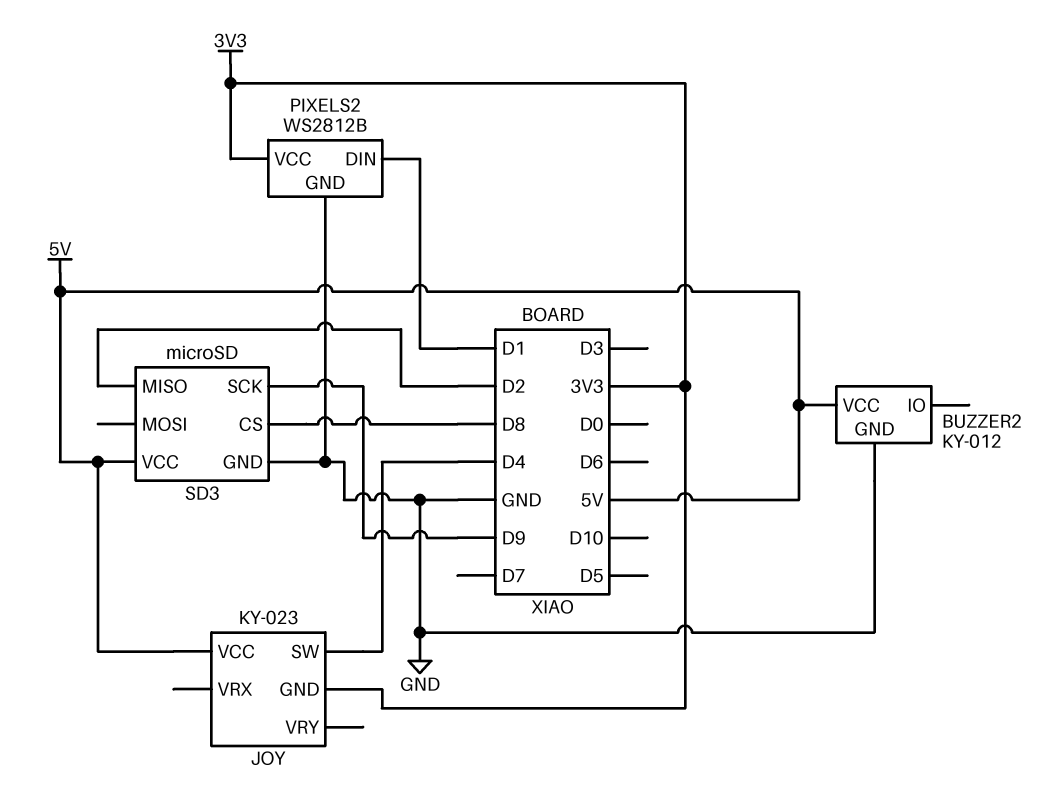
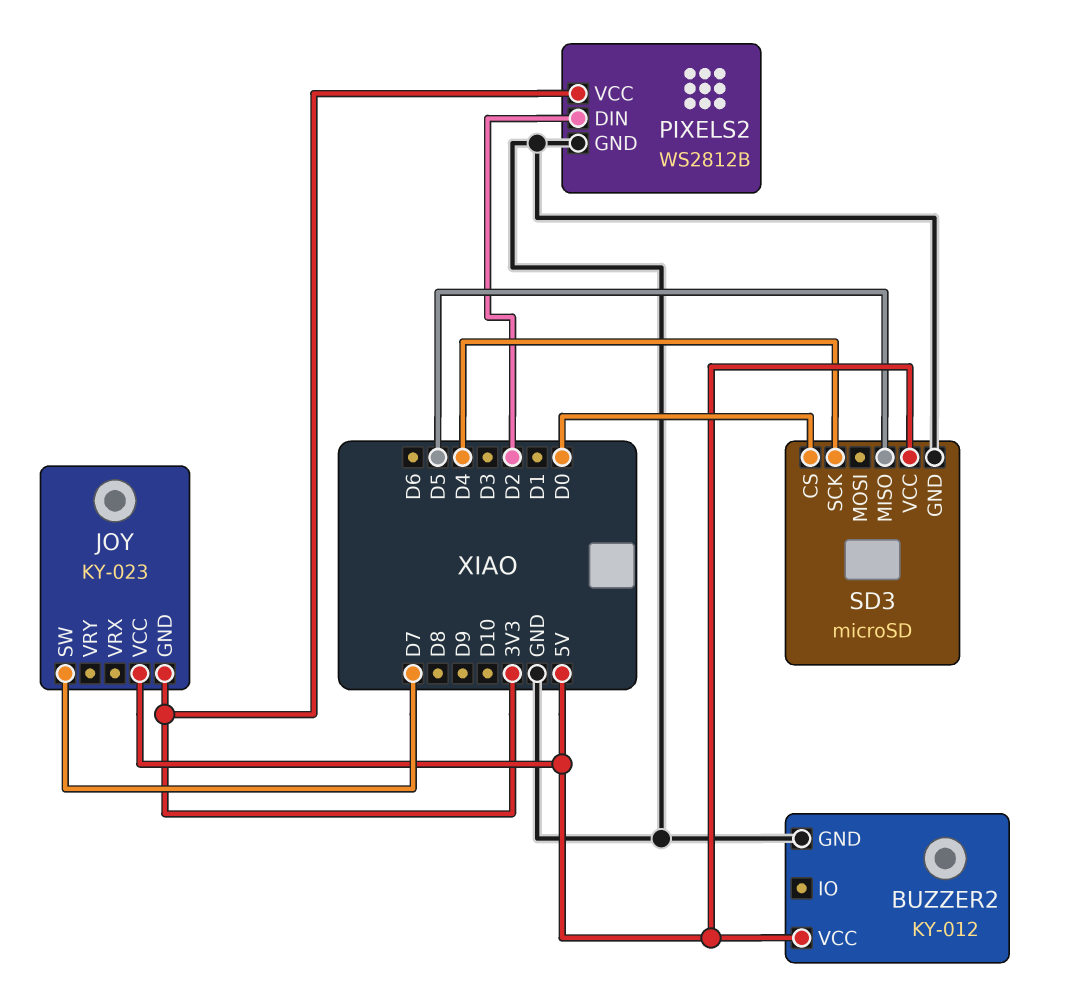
JOY pin SW: D4 -> D7
PIXELS2 pin DIN: D1 -> D2
SD3 pin CS: D8 -> D0
SD3 pin MISO: D2 -> D5
SD3 pin SCK: D9 -> D4

